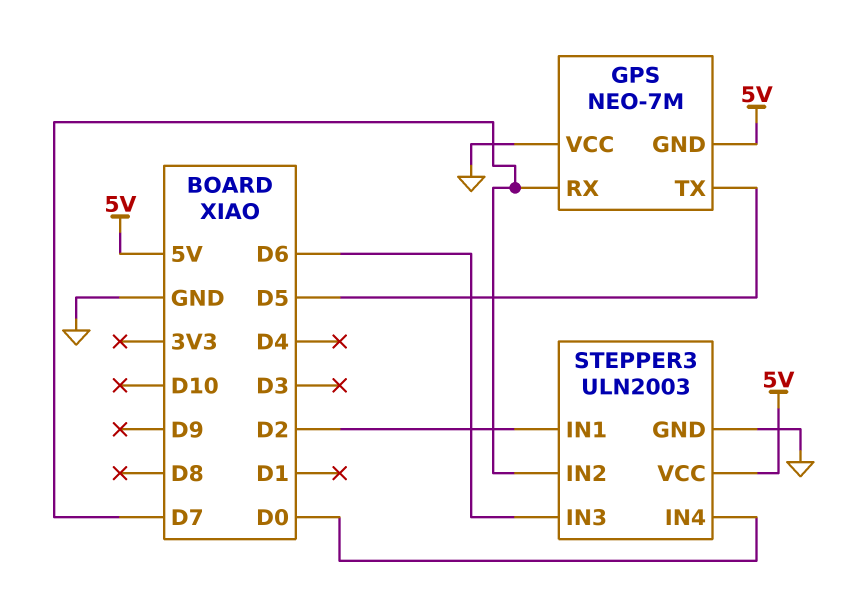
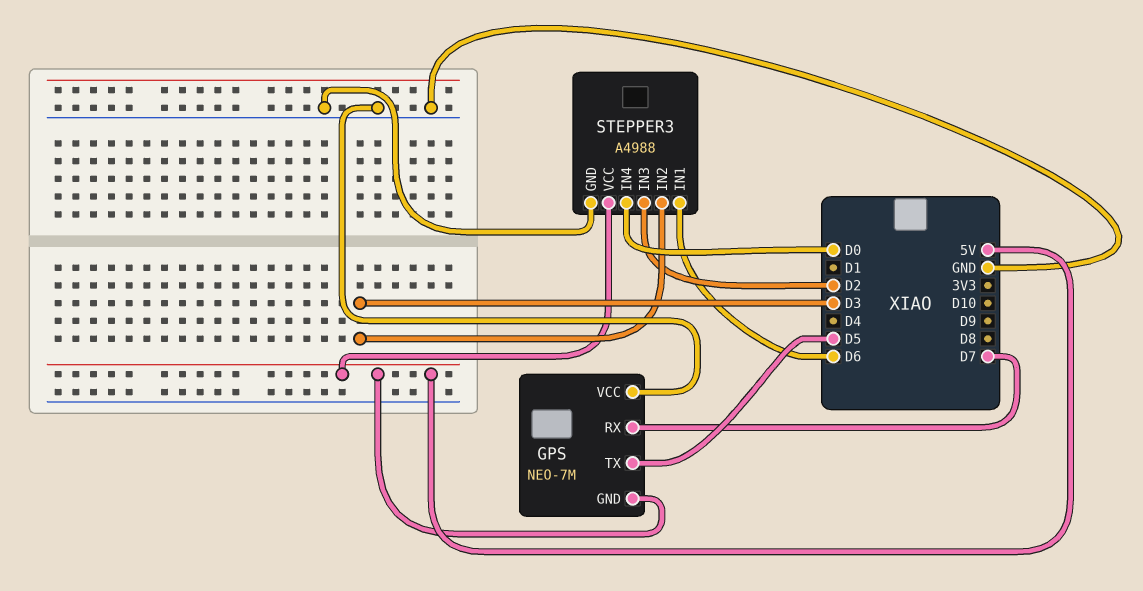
STEPPER3: ULN2003 -> A4988
STEPPER3 pin IN1: D2 -> D6
STEPPER3 pin IN2: D7 -> D3
STEPPER3 pin IN3: D6 -> D2

